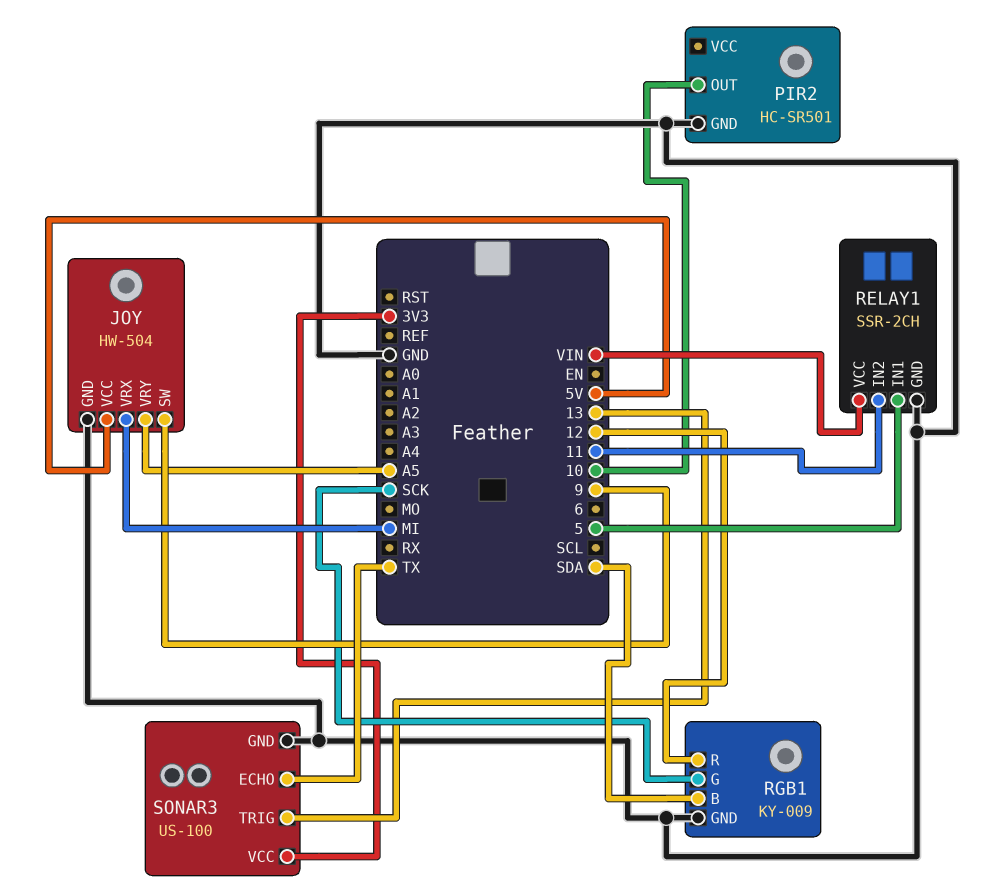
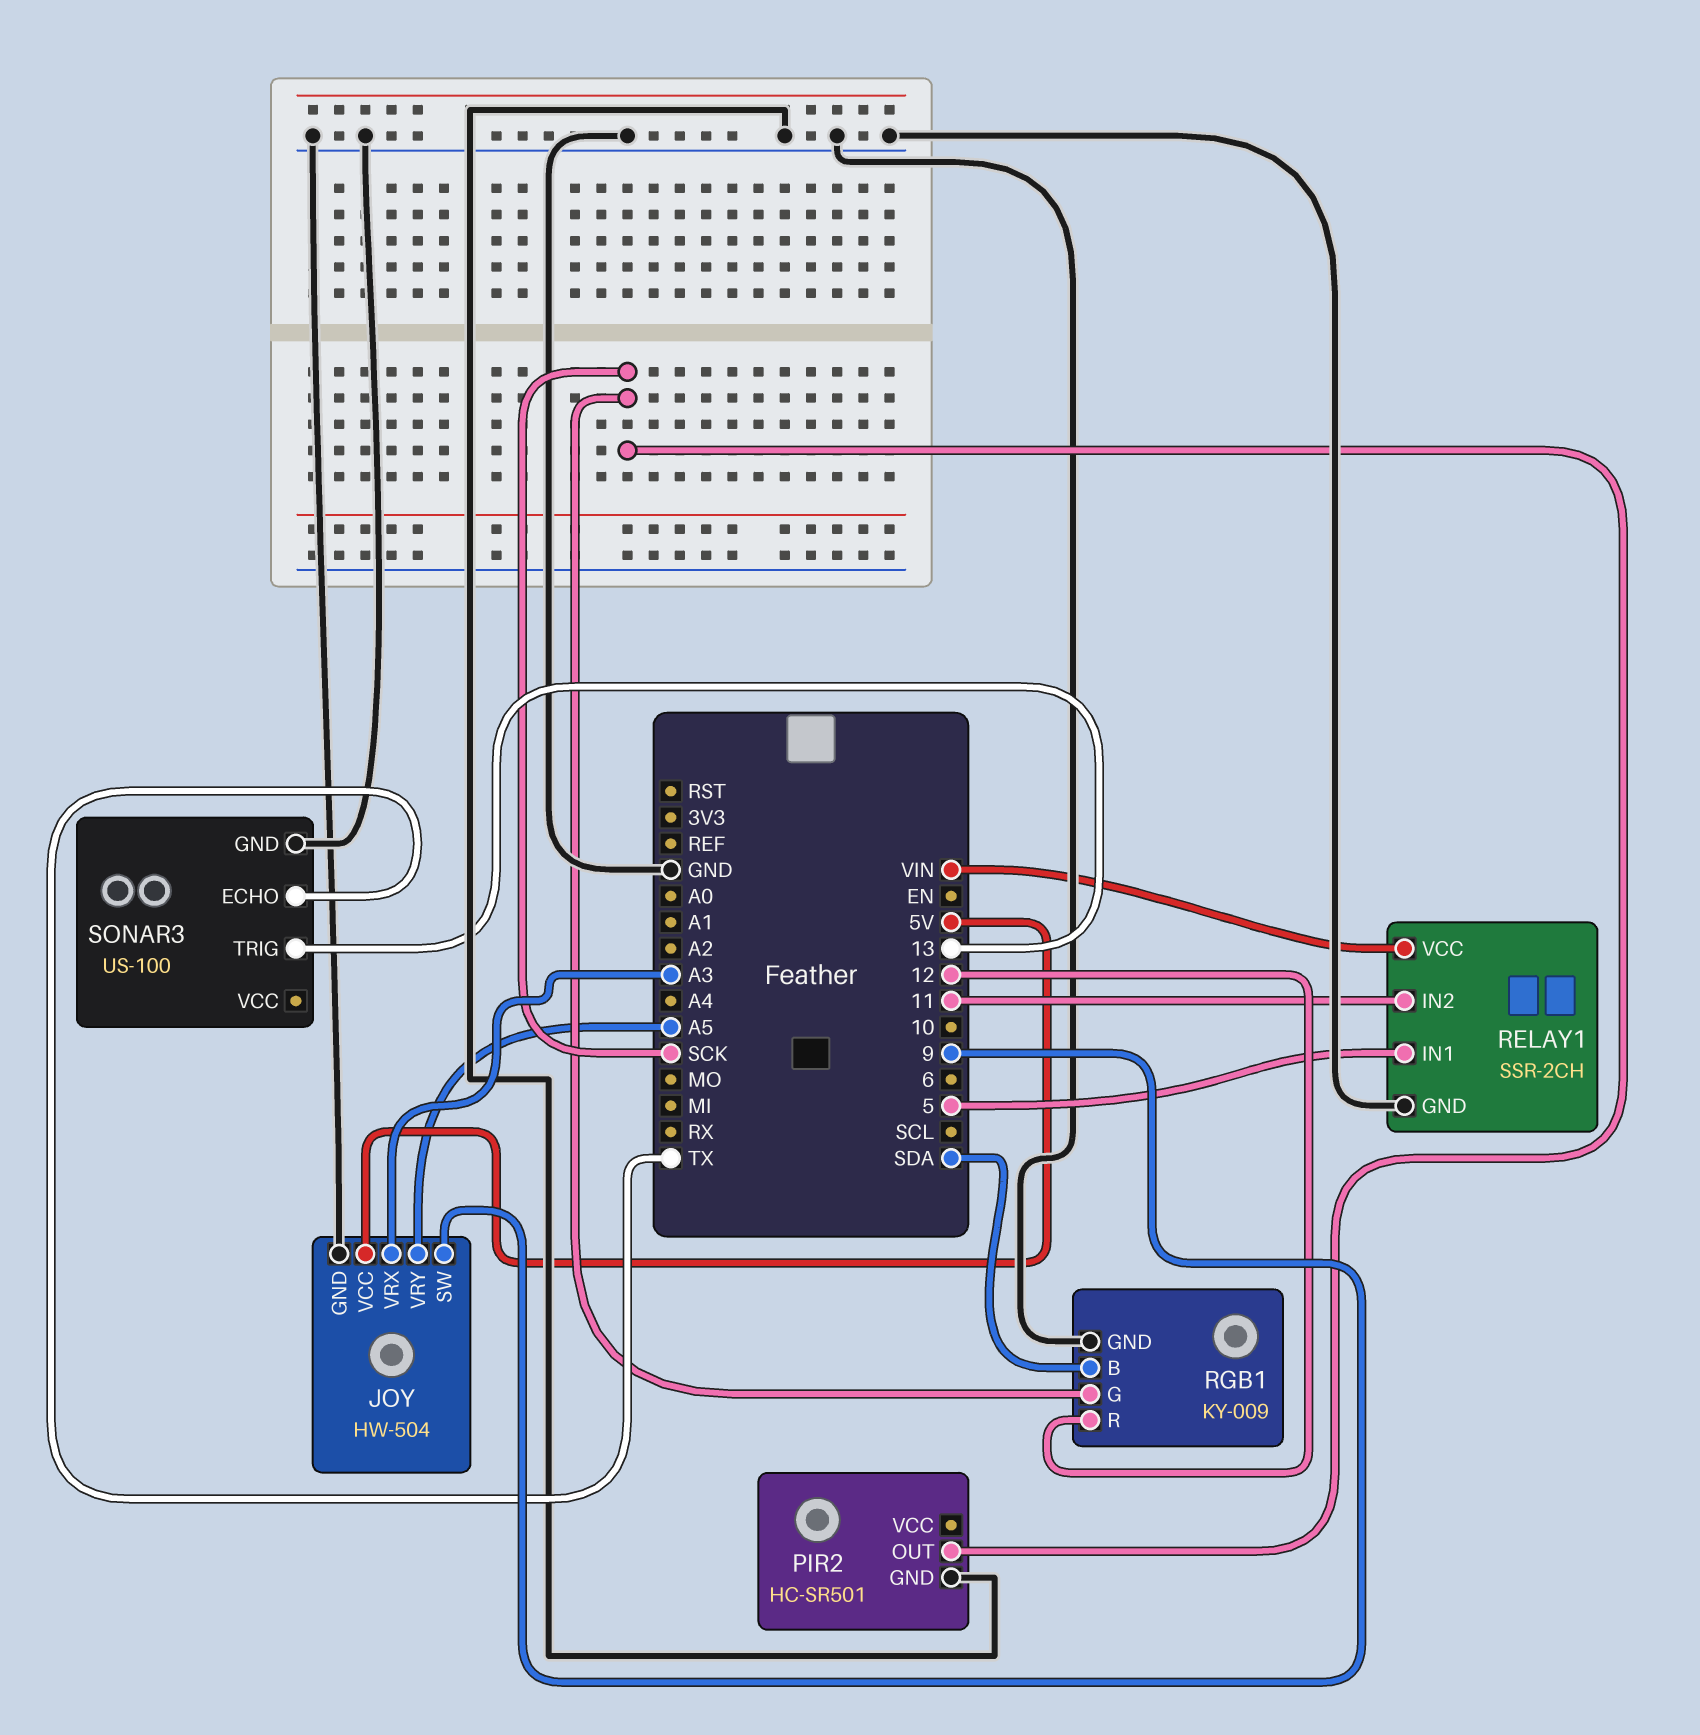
JOY pin VRX: MI -> A3
PIR2 pin OUT: 10 -> SCK
SONAR3 pin VCC: 3V3 -> none

